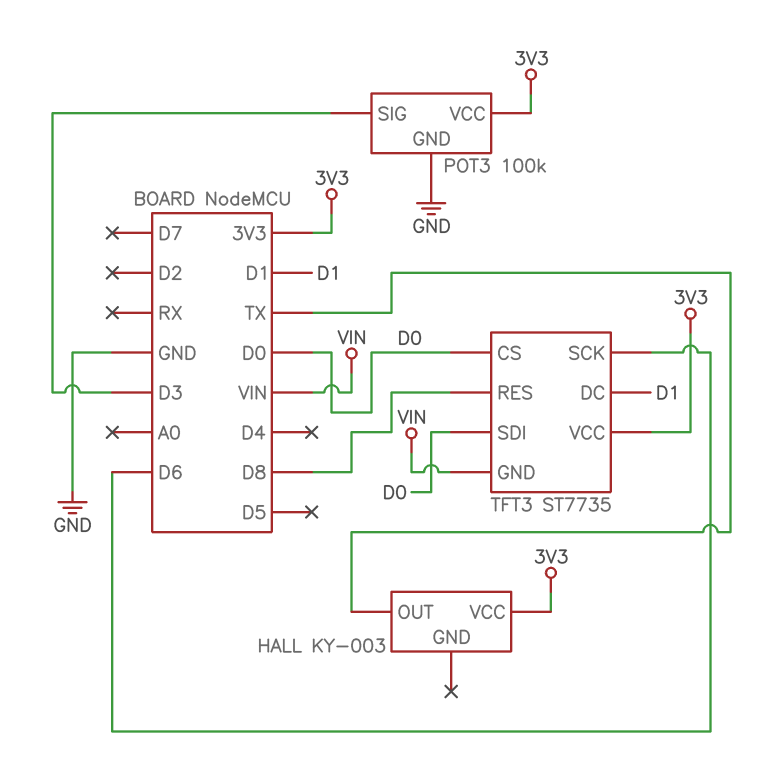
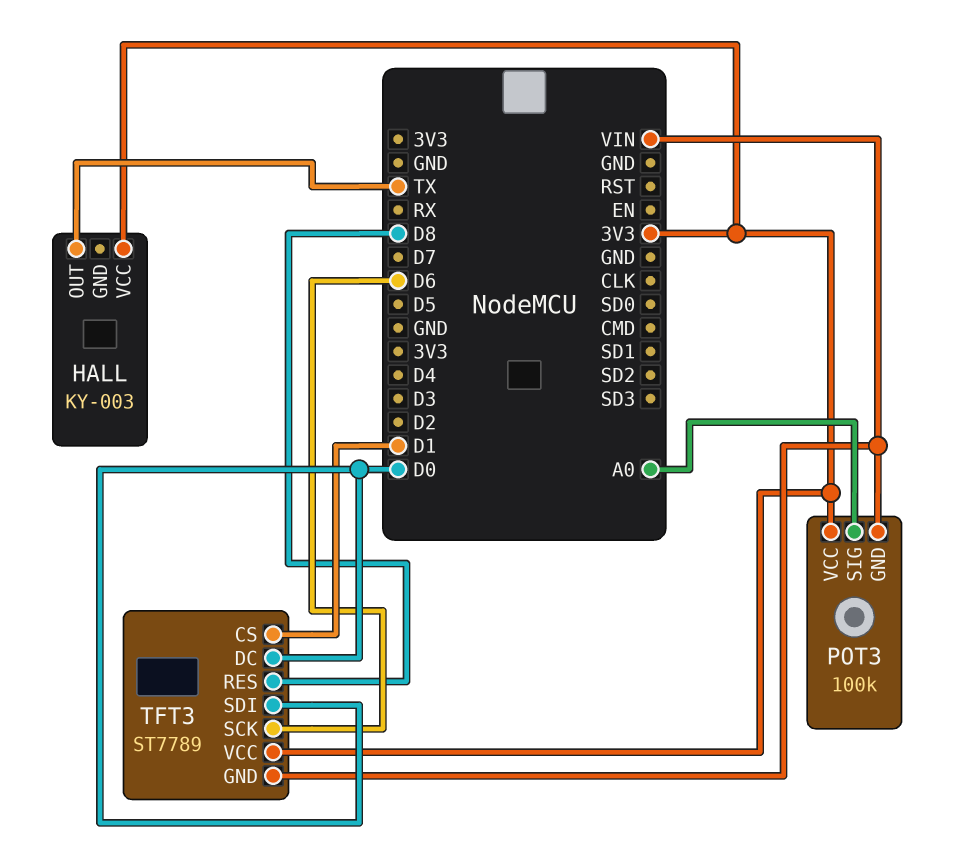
POT3 pin GND: GND -> VIN
POT3 pin SIG: D3 -> A0
TFT3: ST7735 -> ST7789
TFT3 pin CS: D0 -> D1
TFT3 pin DC: D1 -> D0

